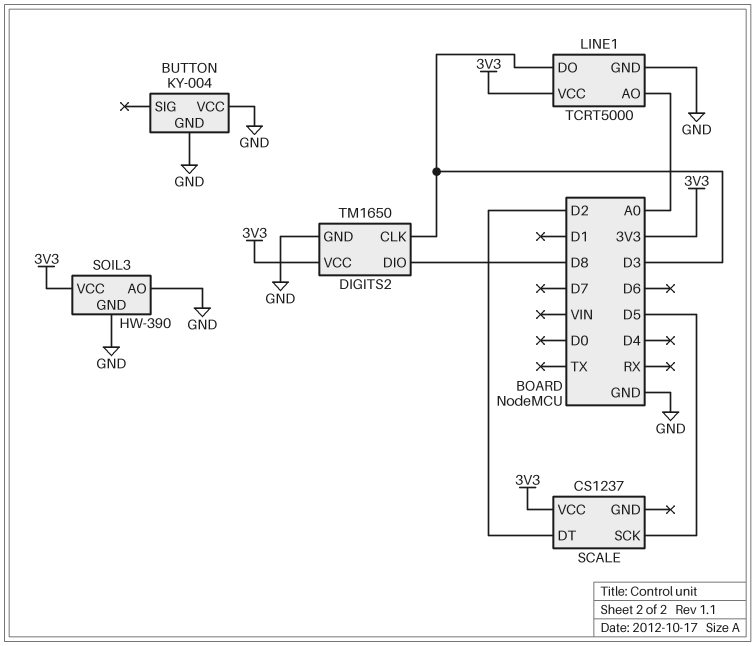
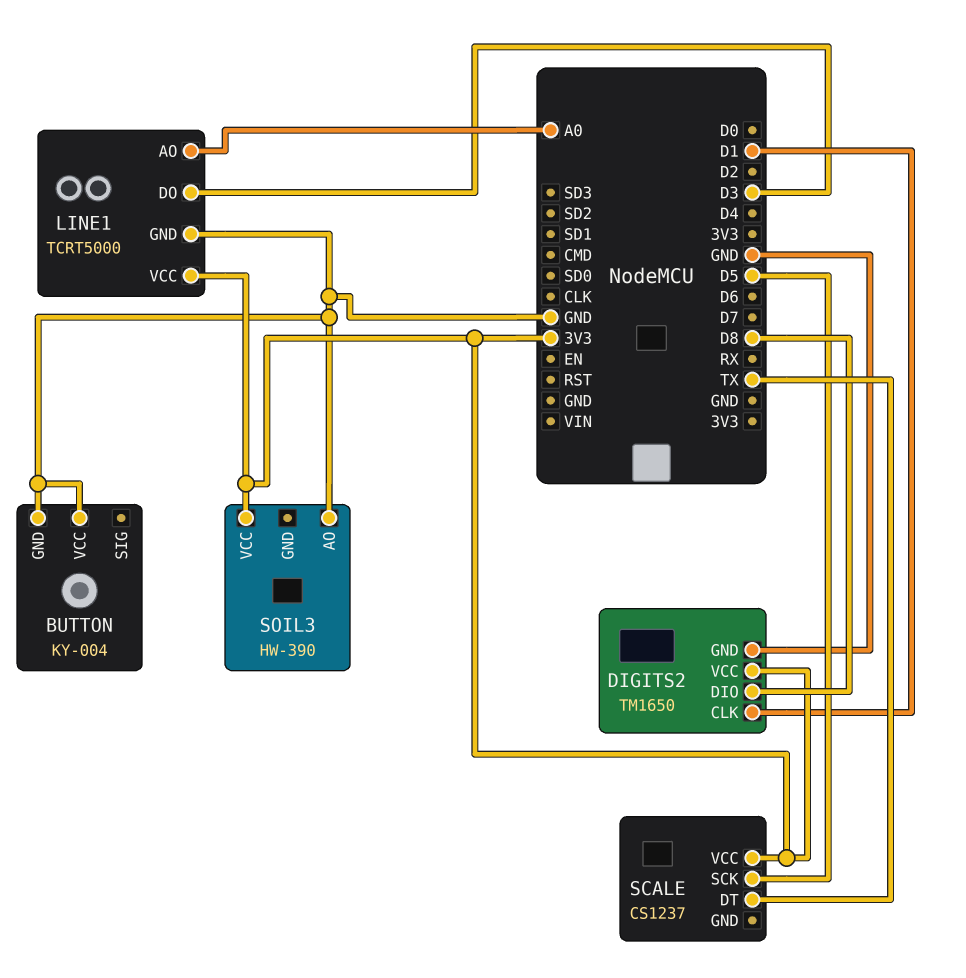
DIGITS2 pin CLK: D3 -> D1
SCALE pin DT: D2 -> TX
SOIL3 pin GND: GND -> none

